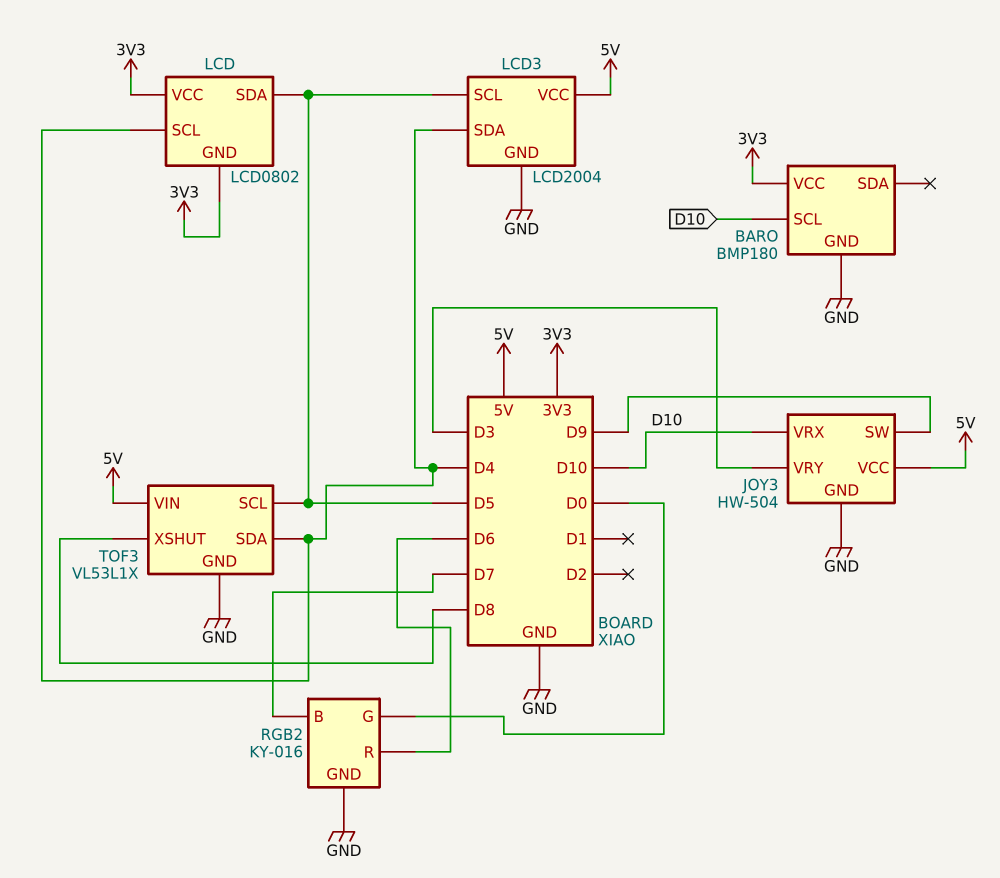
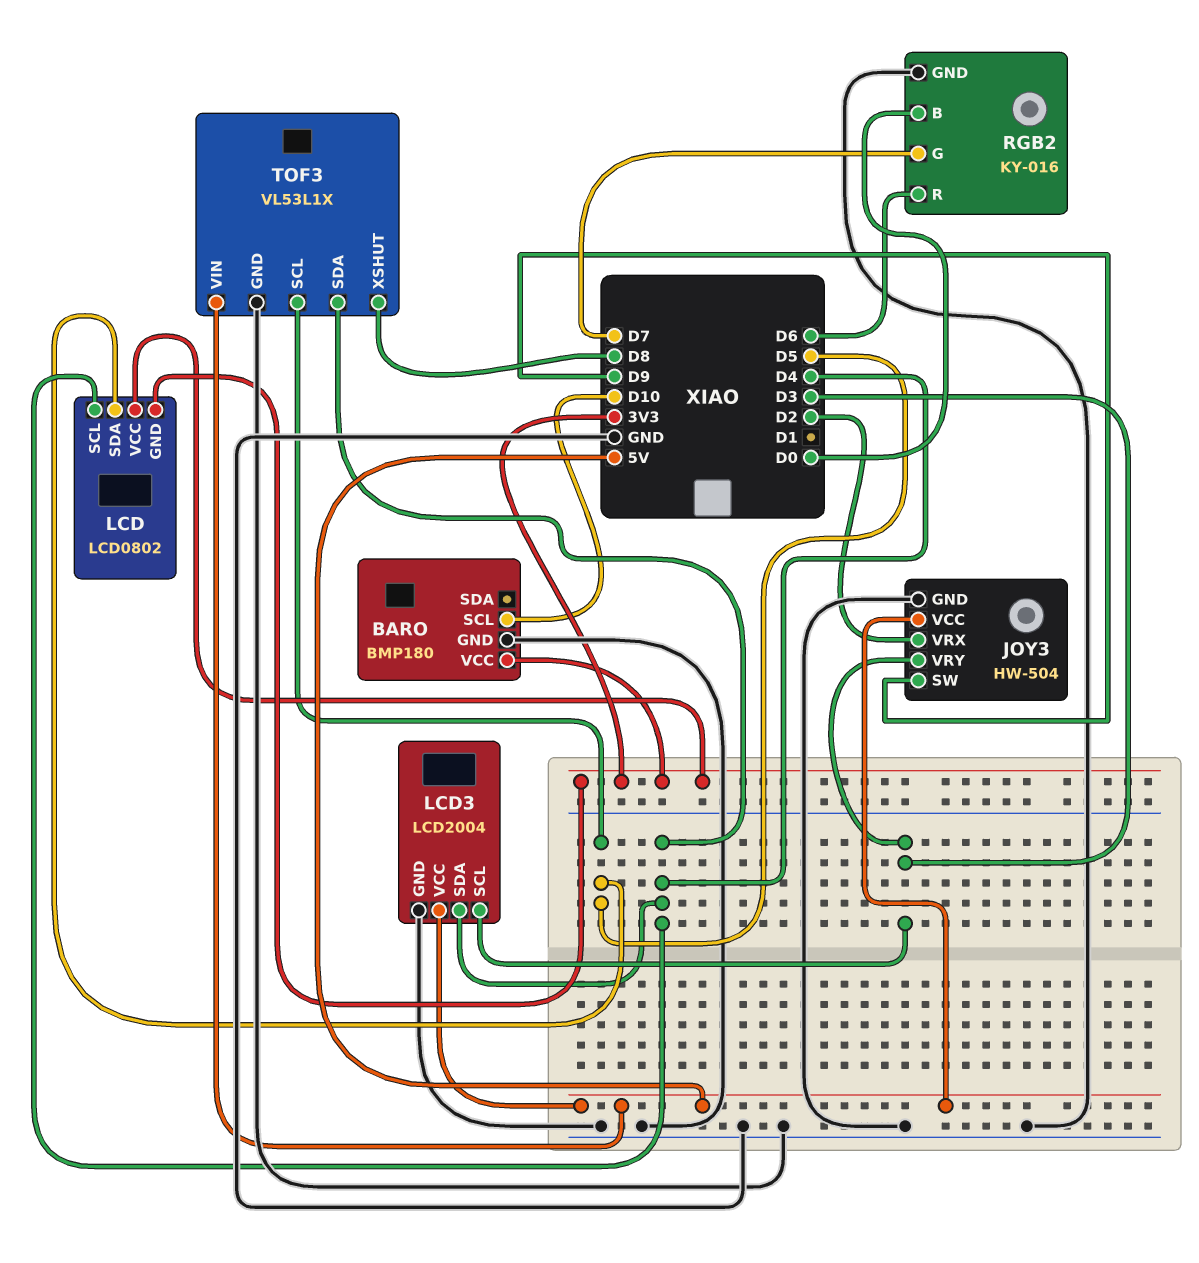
JOY3 pin VRX: D10 -> D2
LCD3 pin SCL: D5 -> D3
RGB2 pin B: D7 -> D0
RGB2 pin G: D0 -> D7

